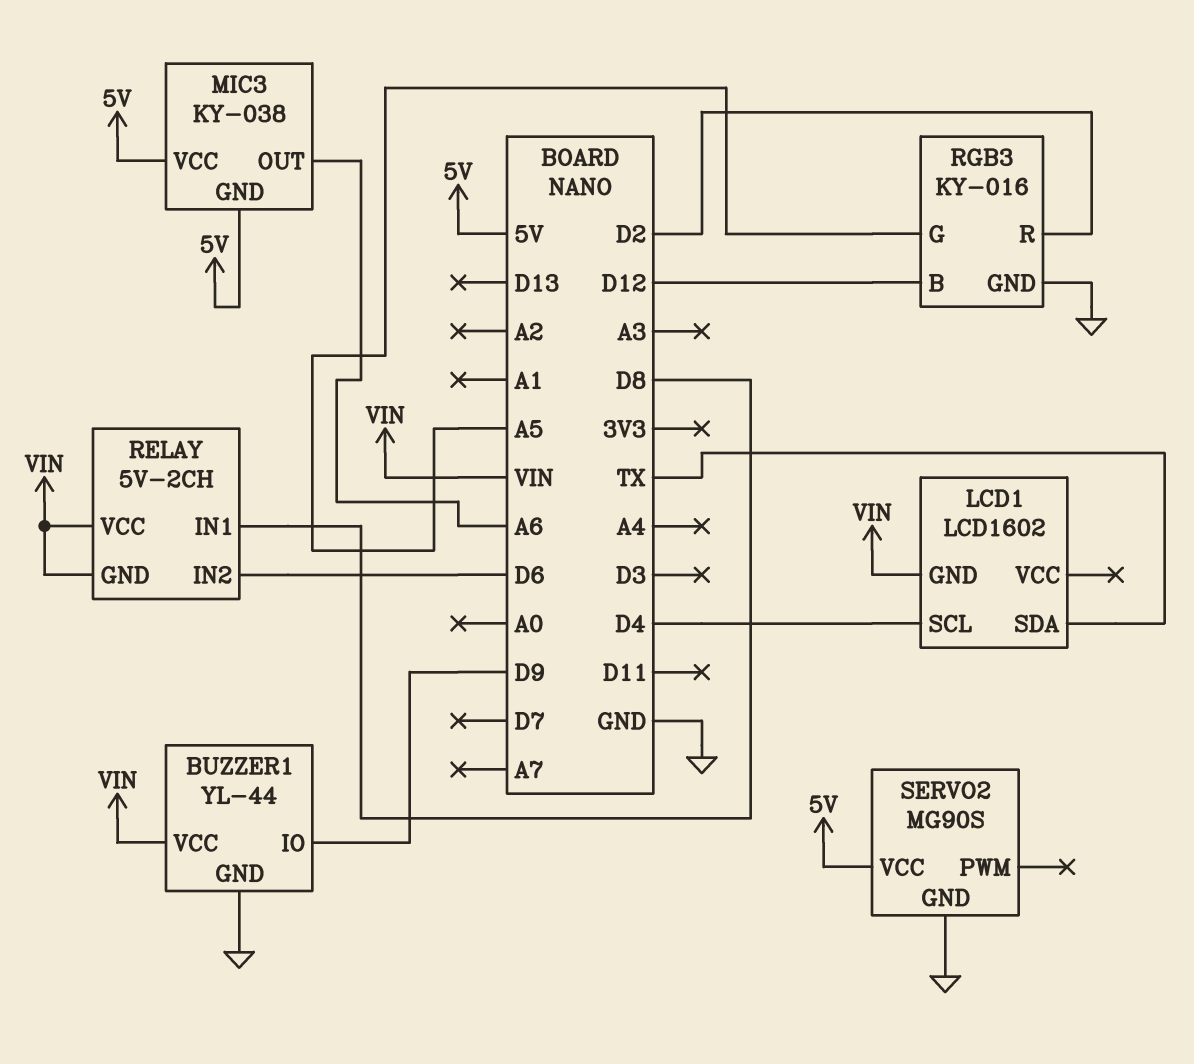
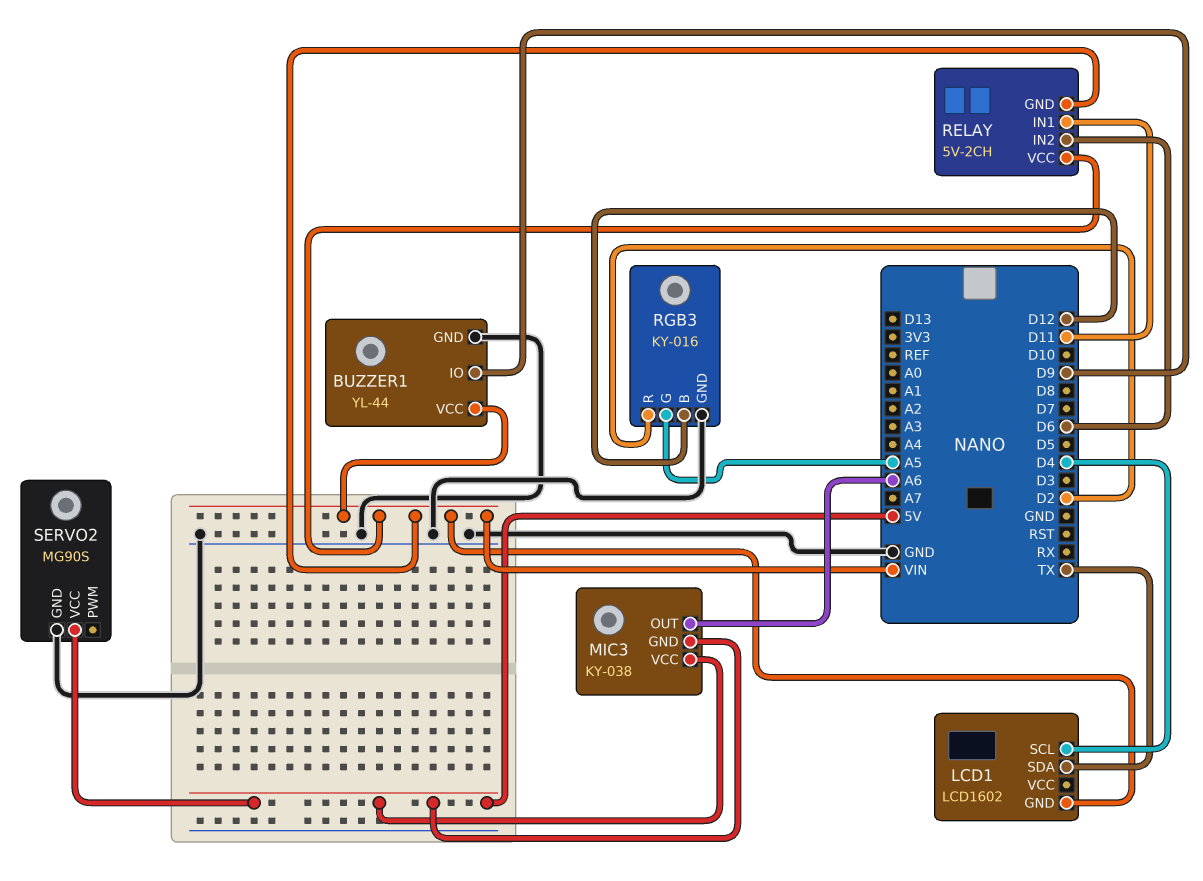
RELAY pin IN1: D8 -> D11

